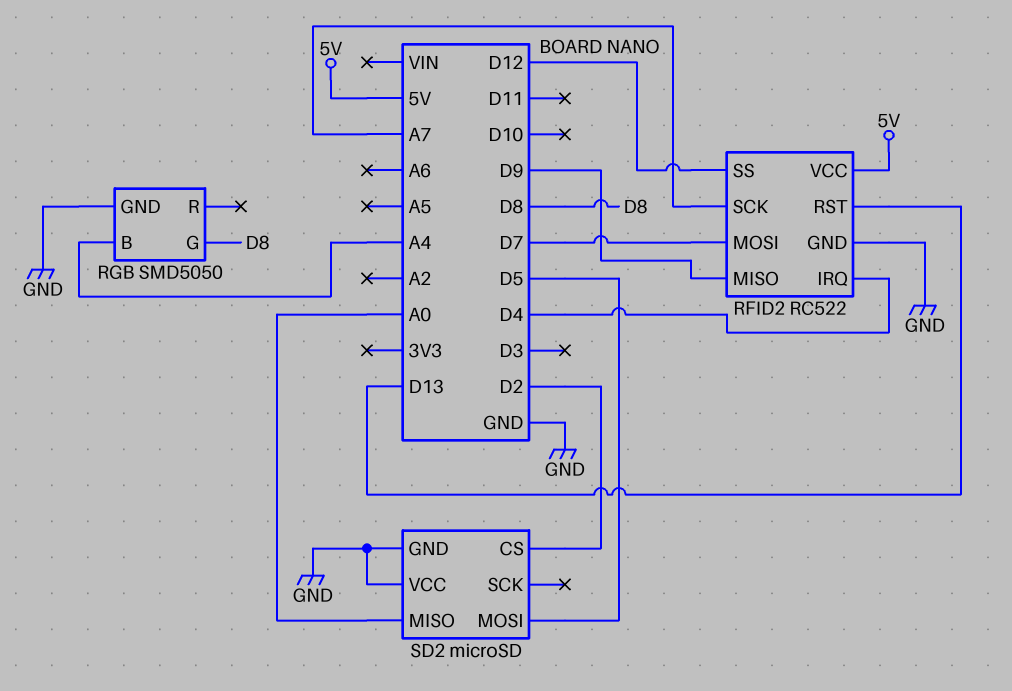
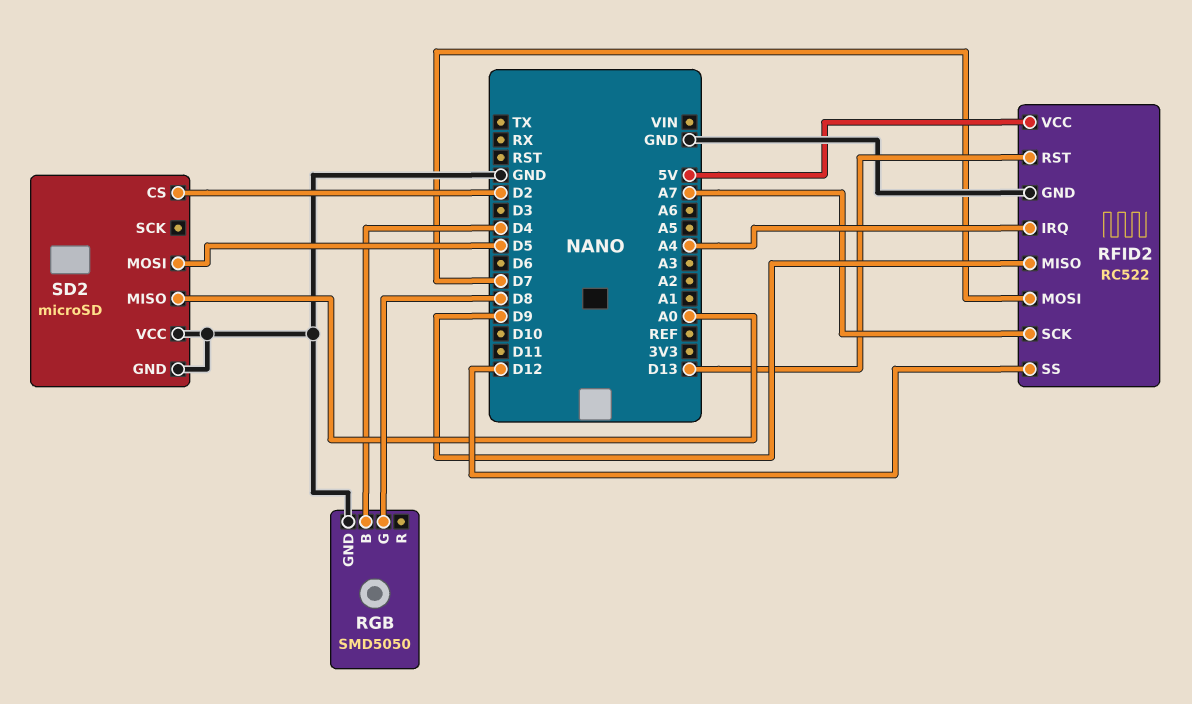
RFID2 pin IRQ: D4 -> A4
RGB pin B: A4 -> D4

